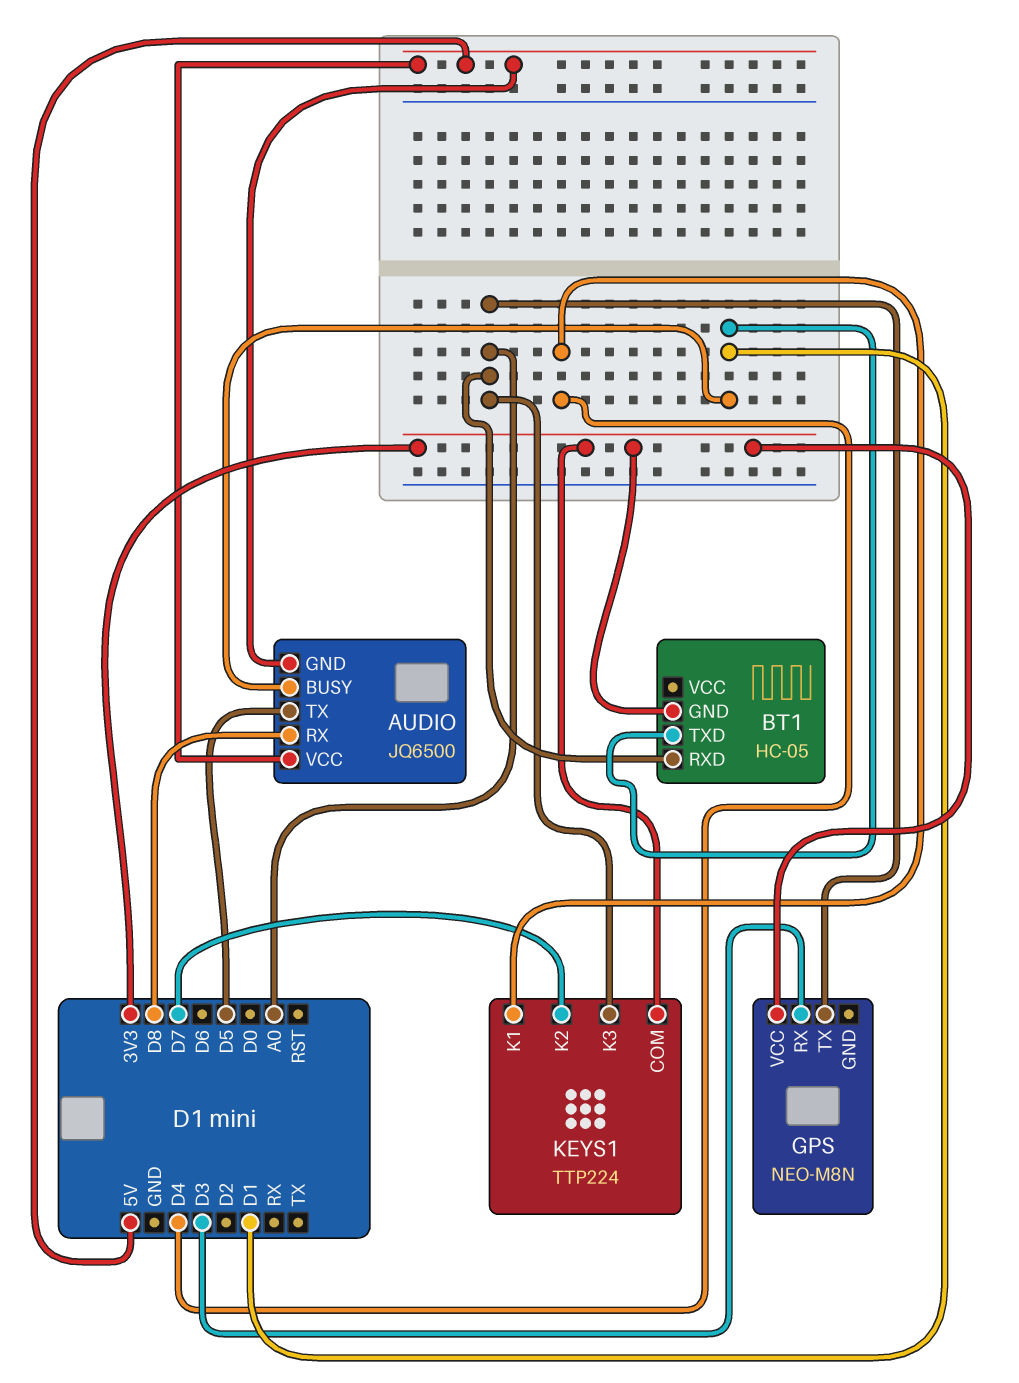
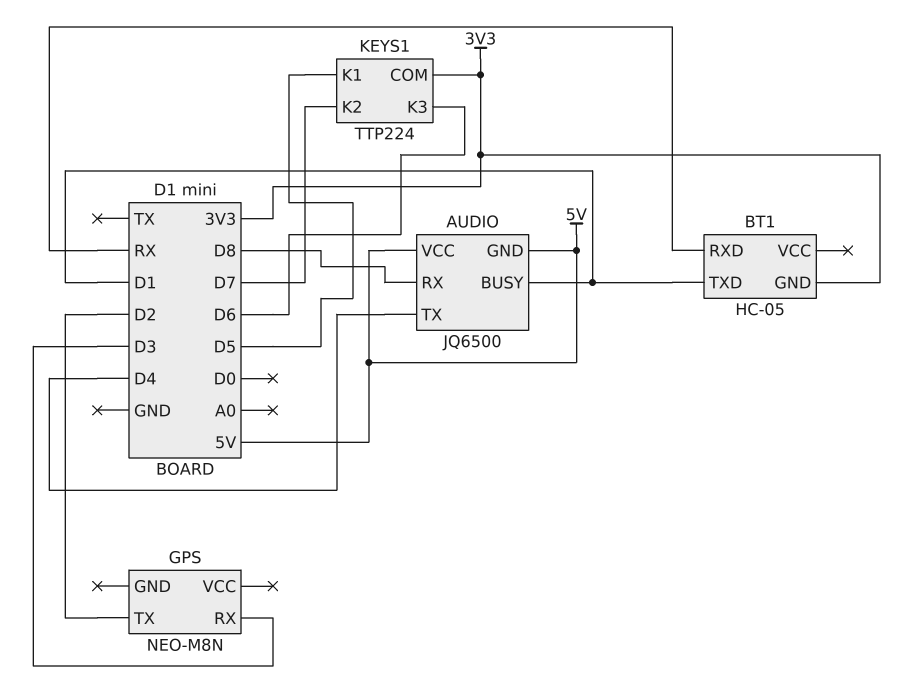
AUDIO pin TX: D5 -> D4
BT1 pin RXD: A0 -> RX
GPS pin TX: A0 -> D2
GPS pin VCC: 3V3 -> none
KEYS1 pin K1: D4 -> D5
KEYS1 pin K3: A0 -> D6

